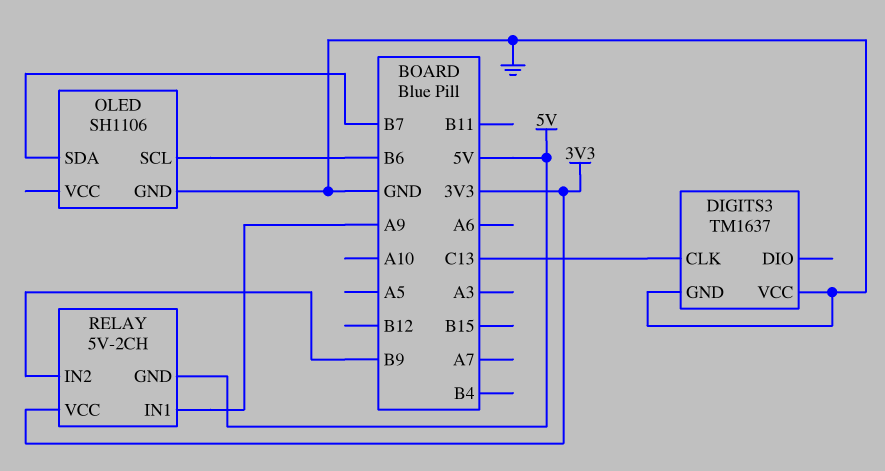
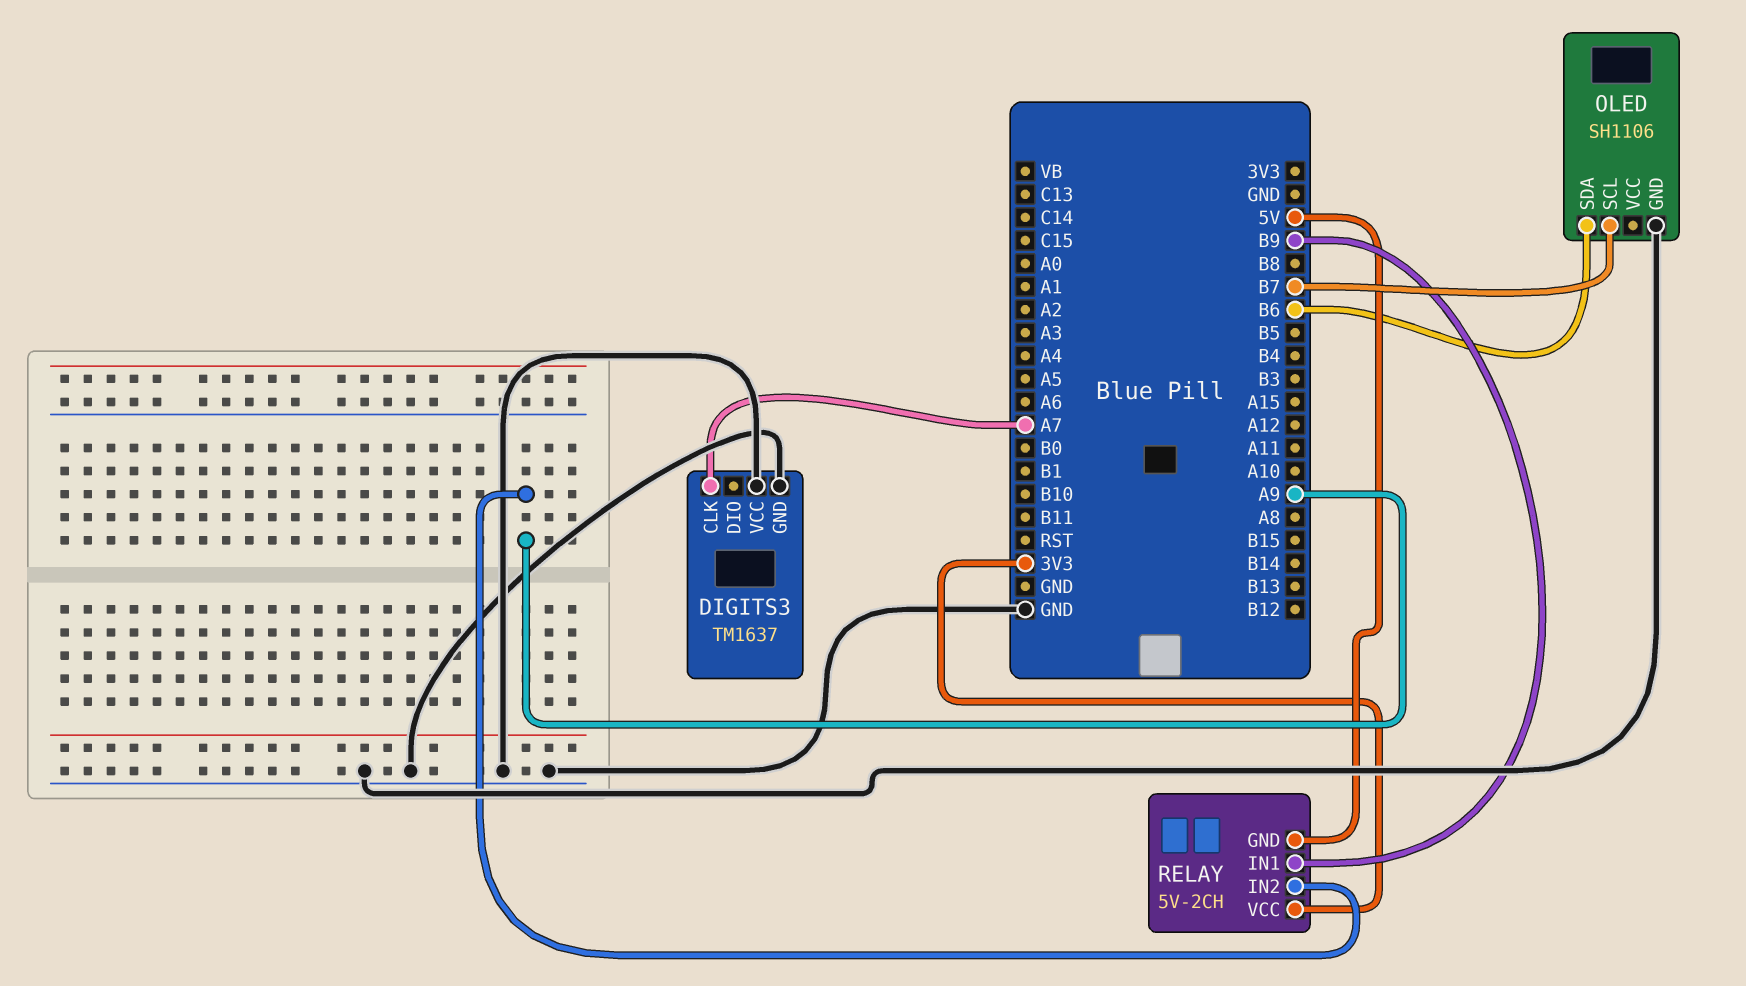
DIGITS3 pin CLK: C13 -> A7
OLED pin SCL: B6 -> B7
OLED pin SDA: B7 -> B6
RELAY pin IN1: A9 -> B9
RELAY pin IN2: B9 -> A9

